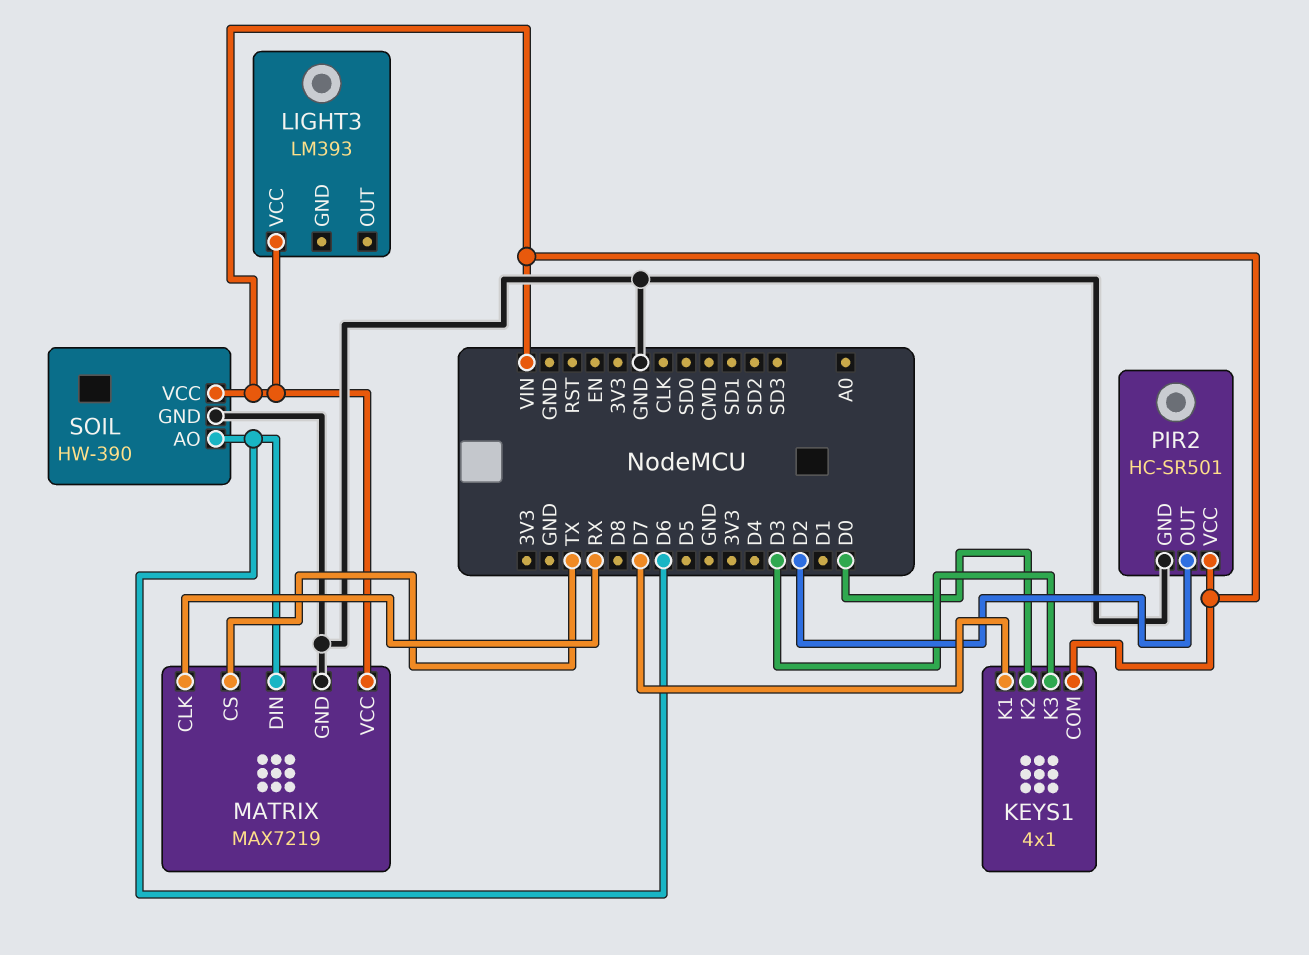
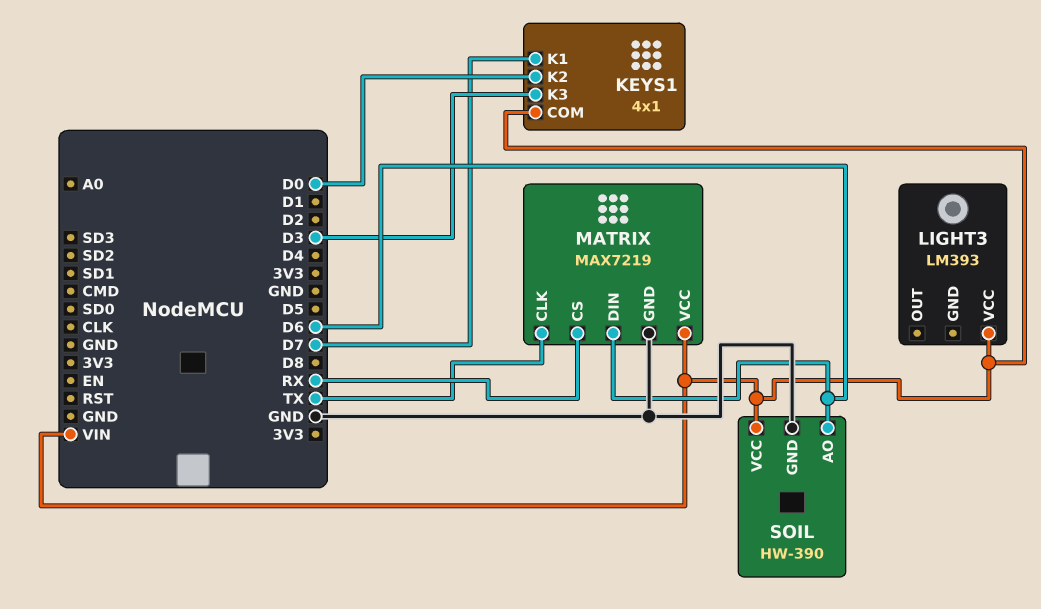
MATRIX pin CLK: RX -> TX
MATRIX pin CS: TX -> RX
PIR2: HC-SR501 -> none
PIR2 pin GND: GND -> none
PIR2 pin OUT: D2 -> none
PIR2 pin VCC: VIN -> none

